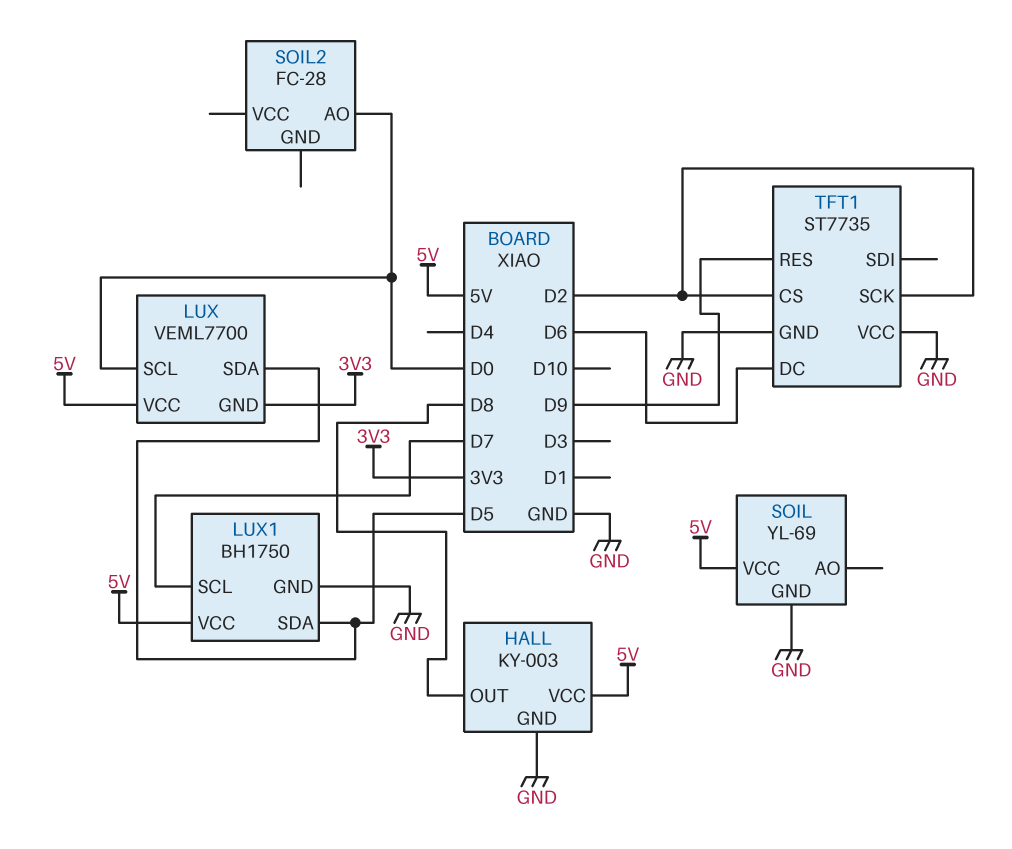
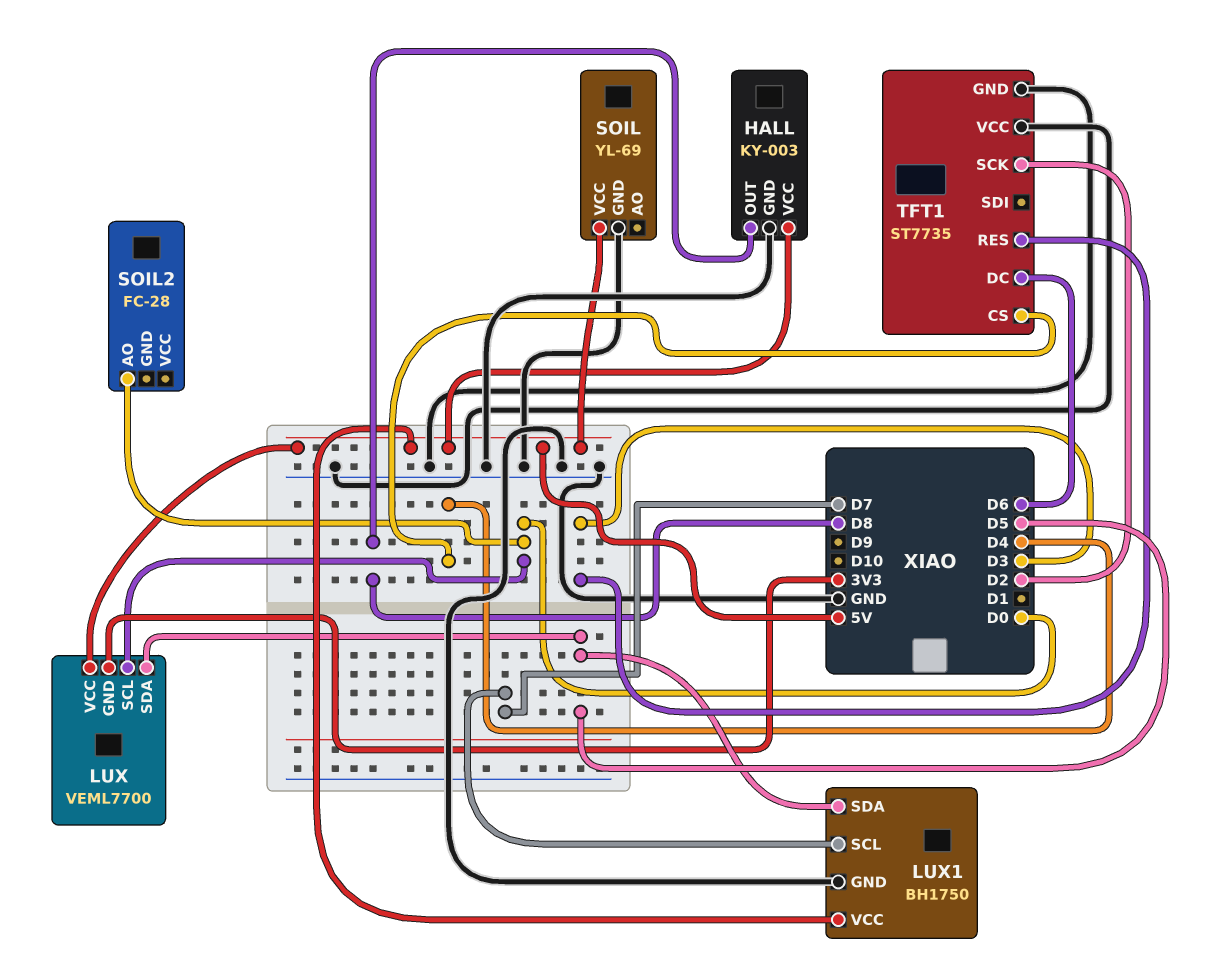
TFT1 pin CS: D2 -> D4
TFT1 pin RES: D9 -> D3

